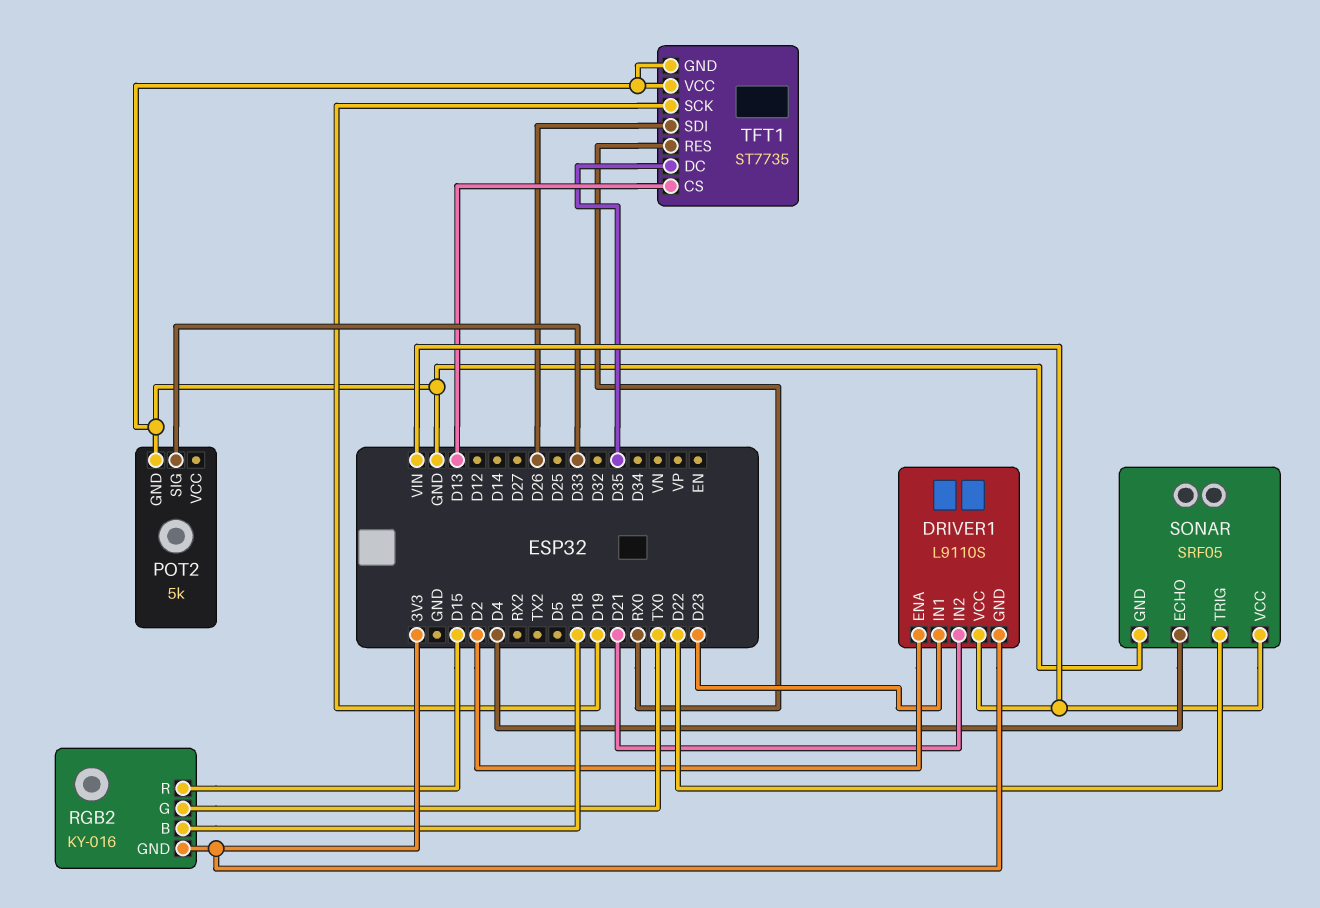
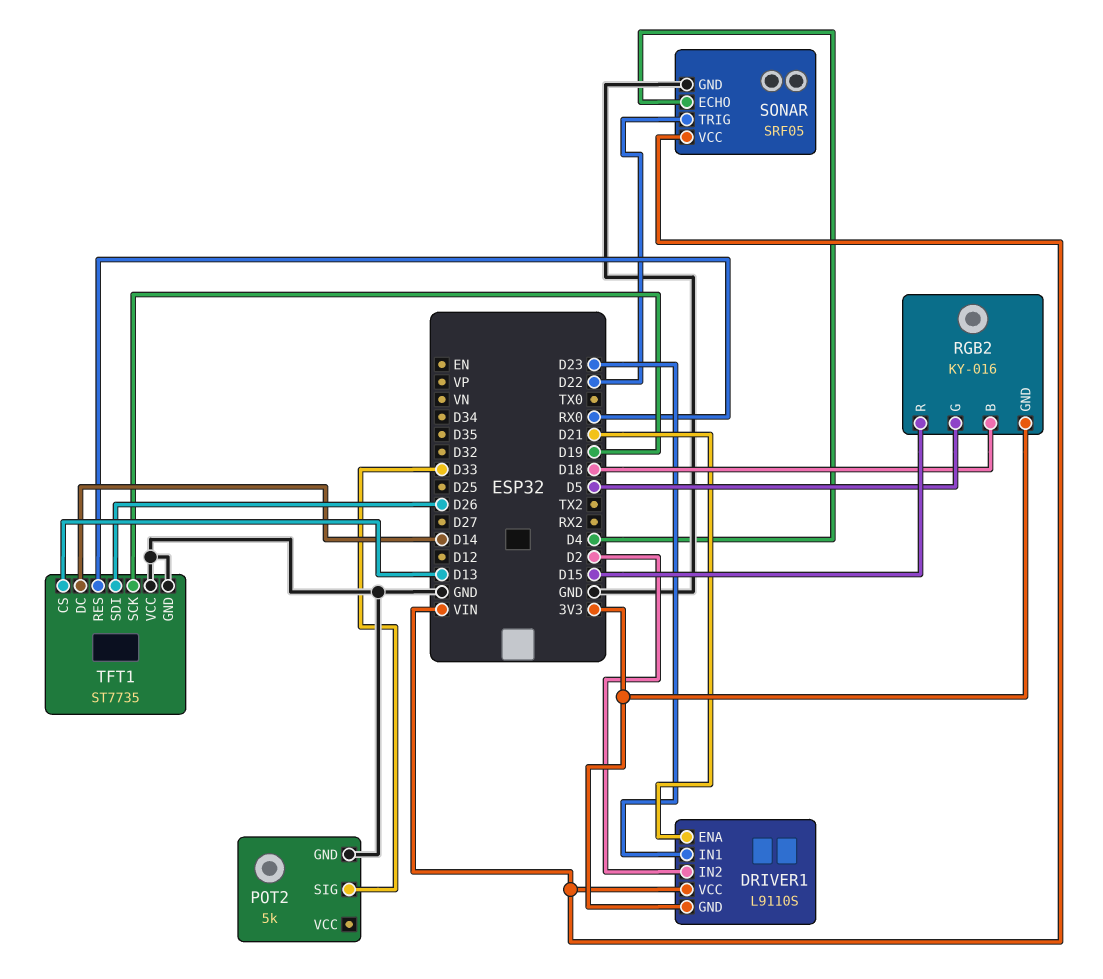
DRIVER1 pin ENA: D2 -> D21
DRIVER1 pin IN2: D21 -> D2
RGB2 pin G: TX0 -> D5
TFT1 pin DC: D35 -> D14

